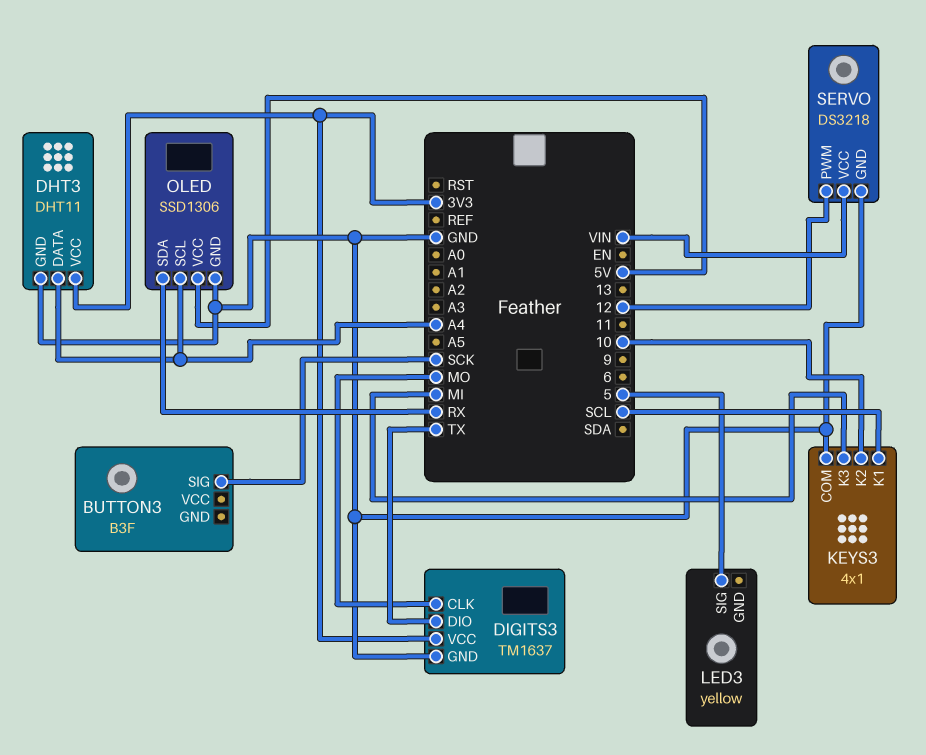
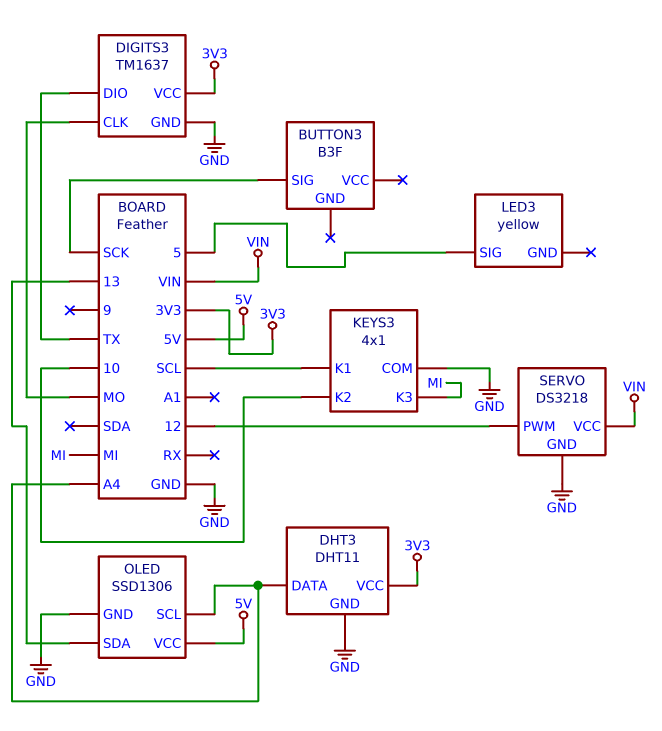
OLED pin SDA: RX -> 13

